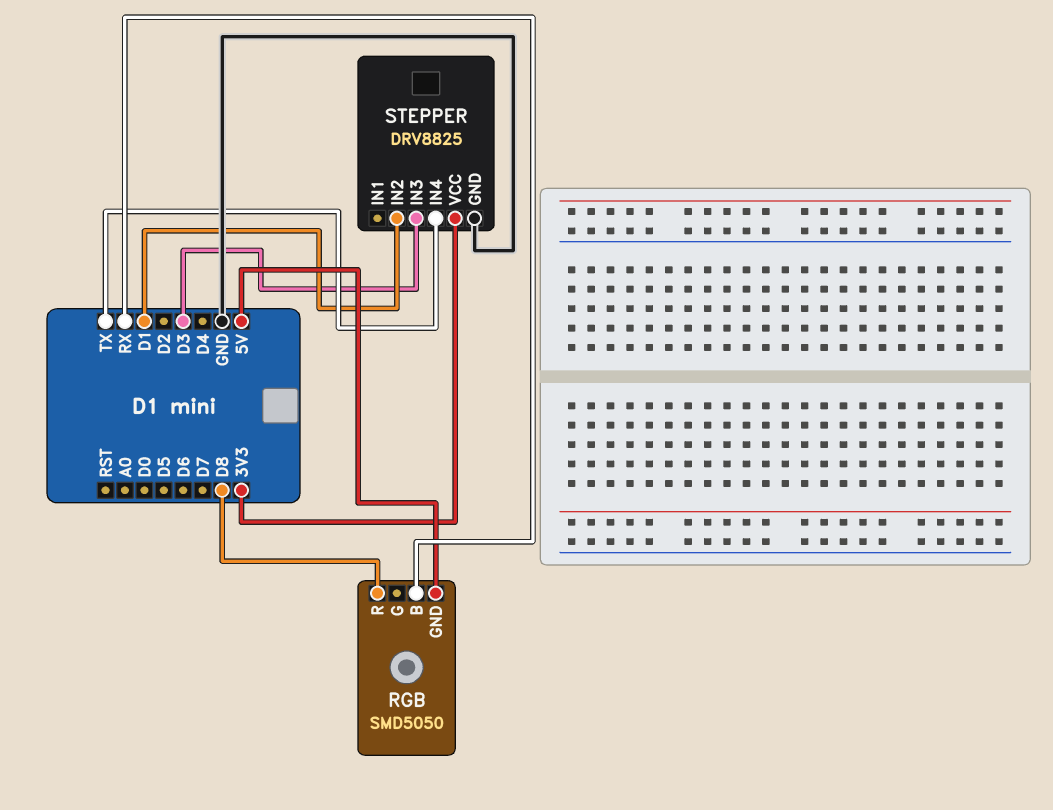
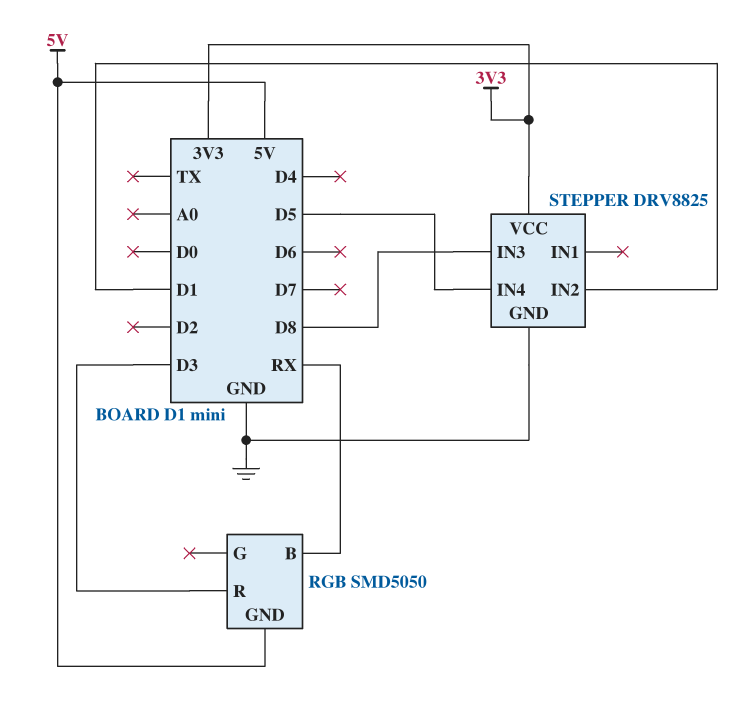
RGB pin R: D8 -> D3
STEPPER pin IN3: D3 -> D8
STEPPER pin IN4: TX -> D5

